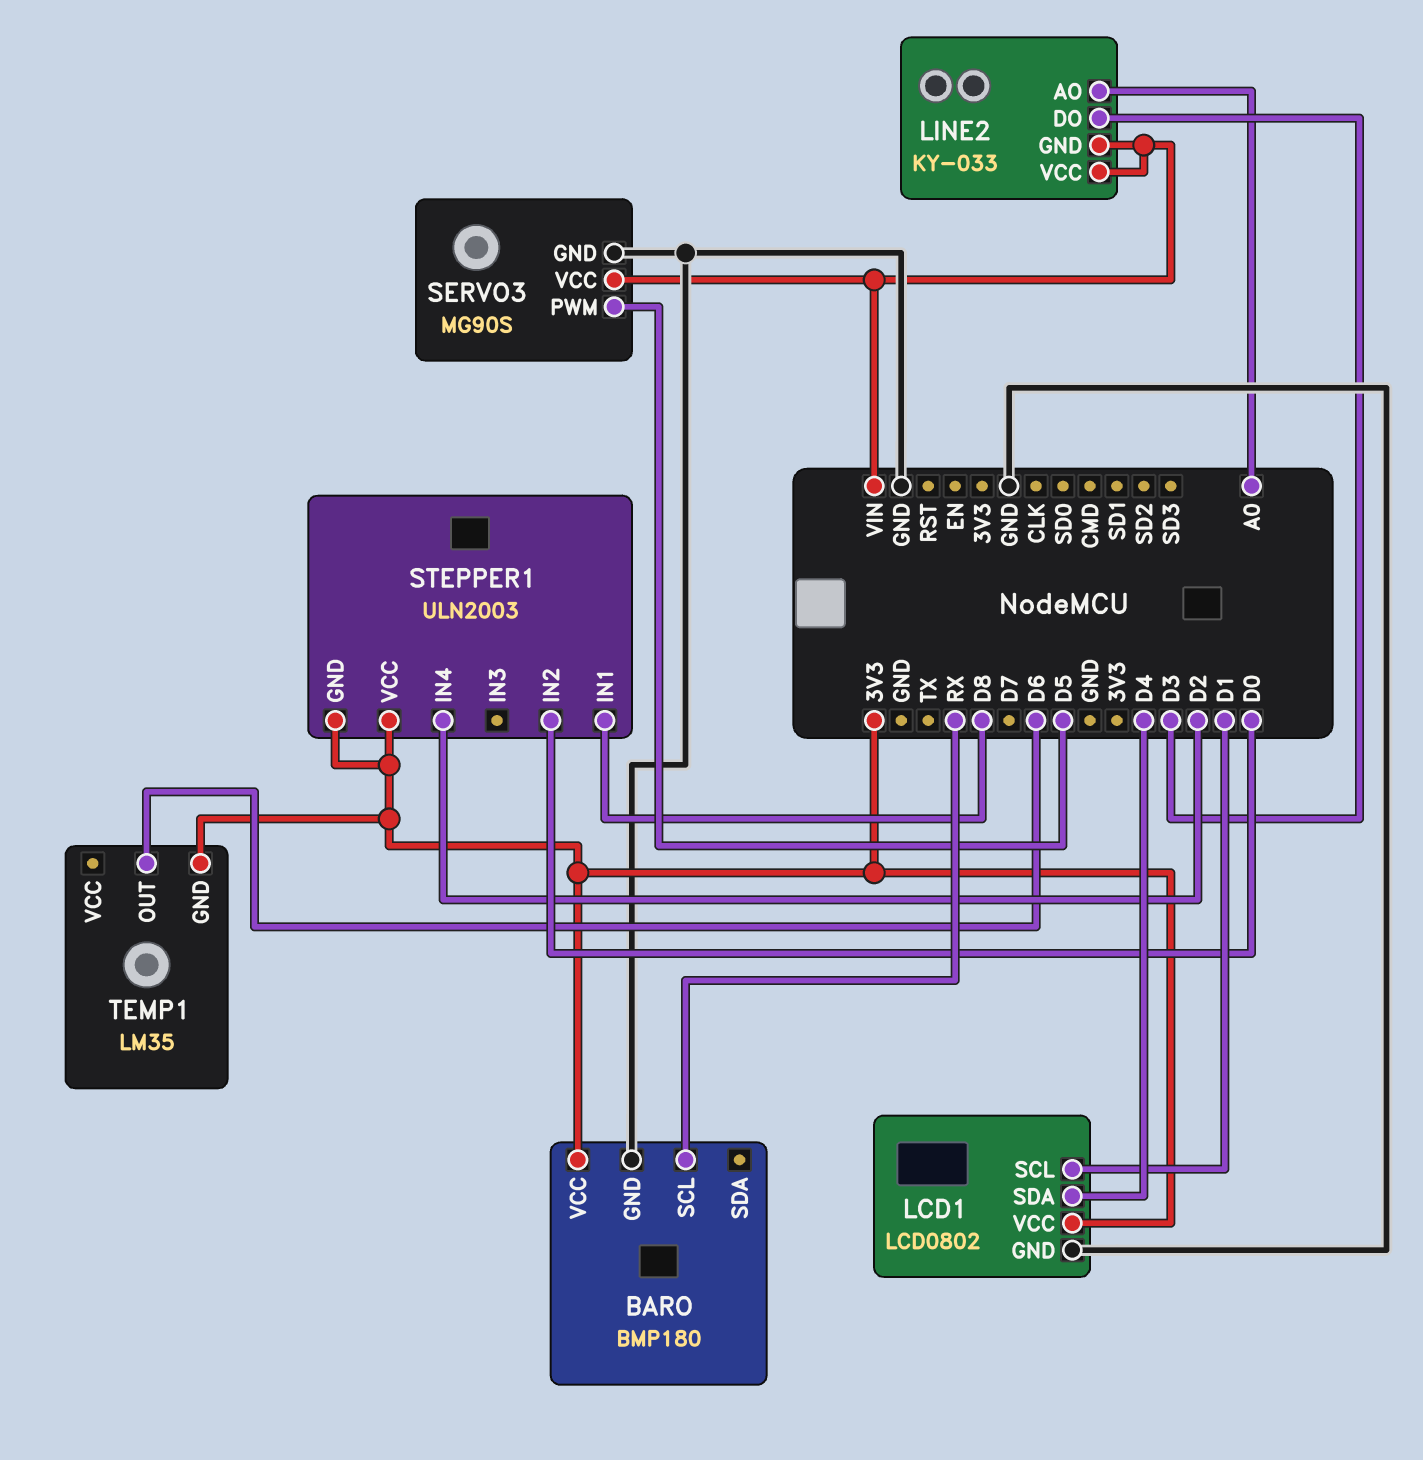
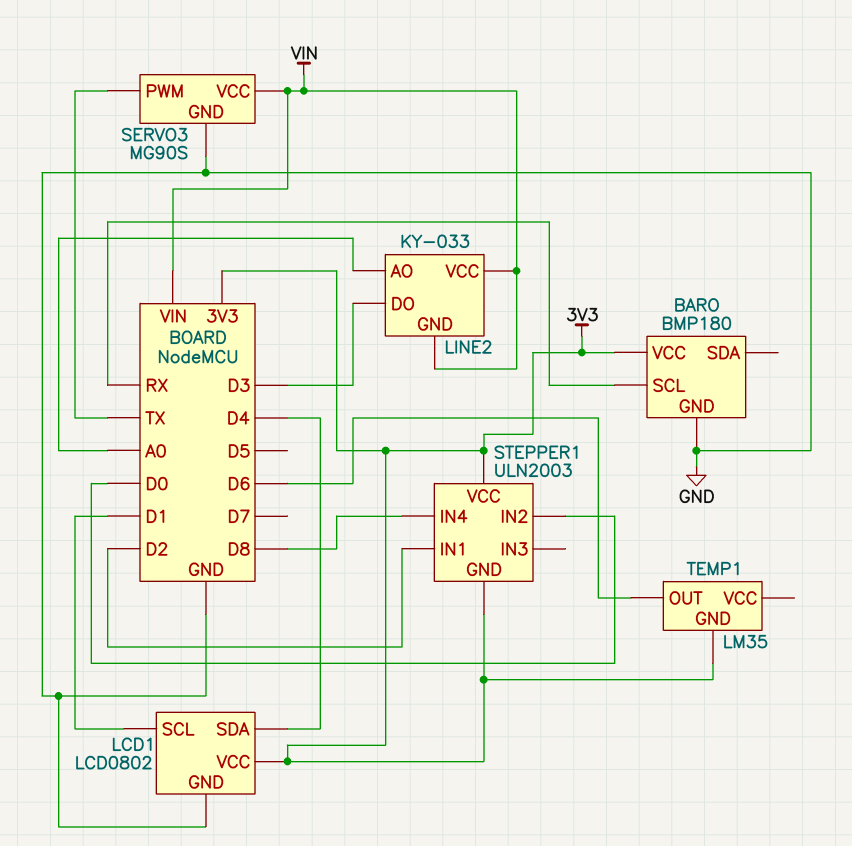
SERVO3 pin PWM: D5 -> TX
STEPPER1 pin IN1: D8 -> D2
STEPPER1 pin IN4: D2 -> D8

